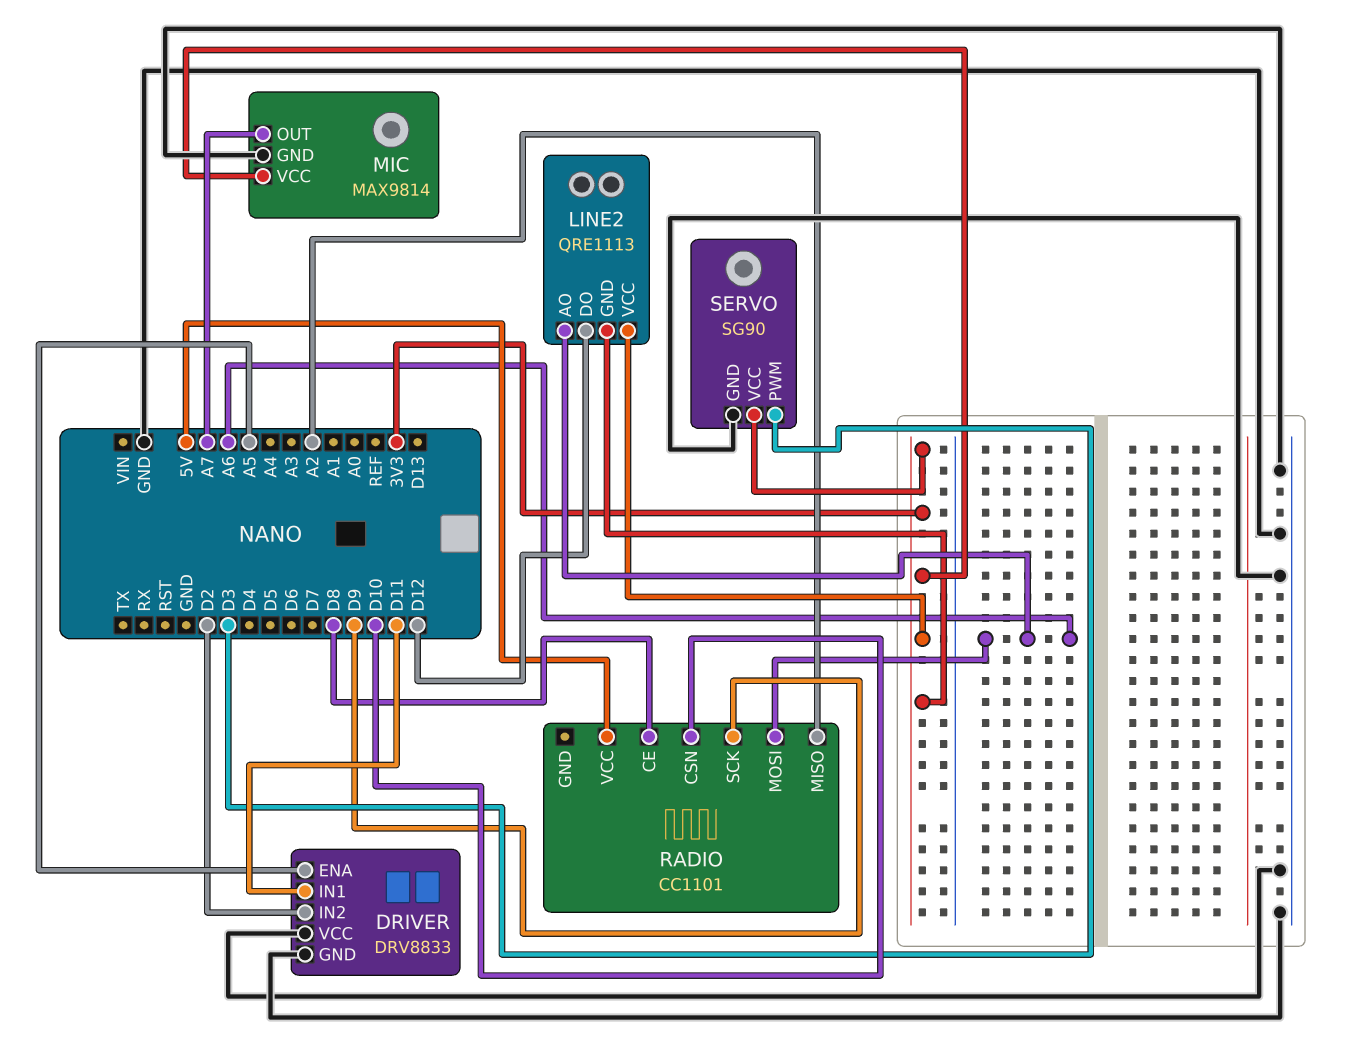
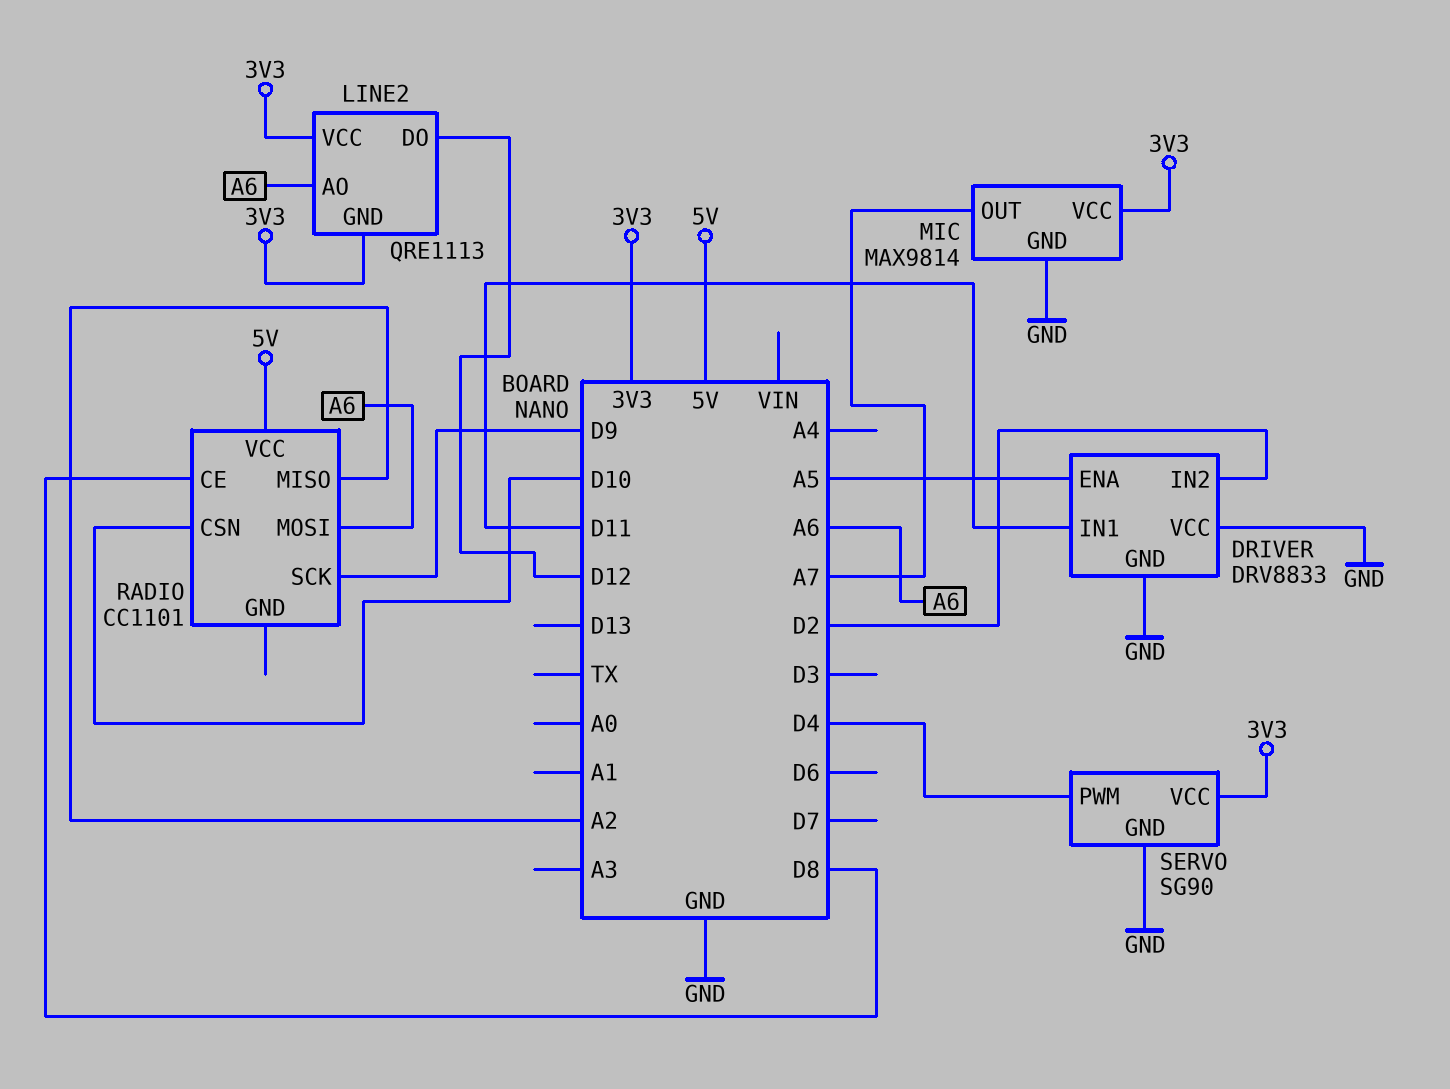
SERVO pin PWM: D3 -> D4

